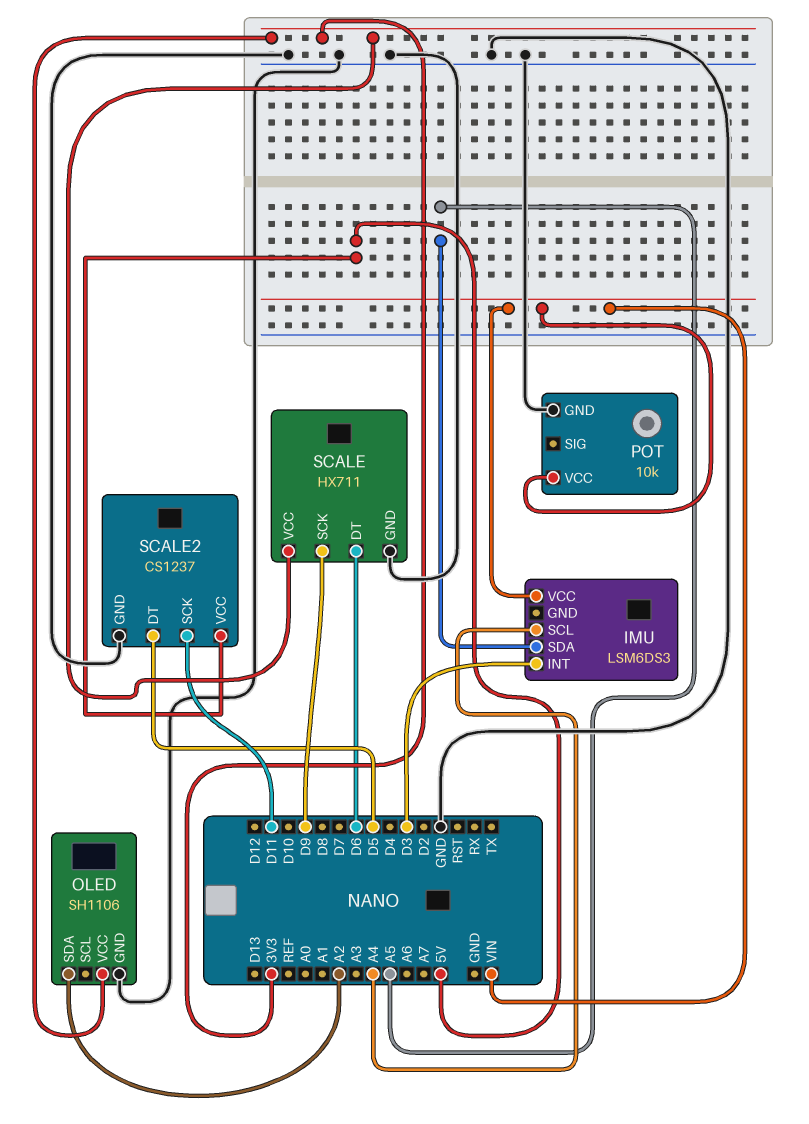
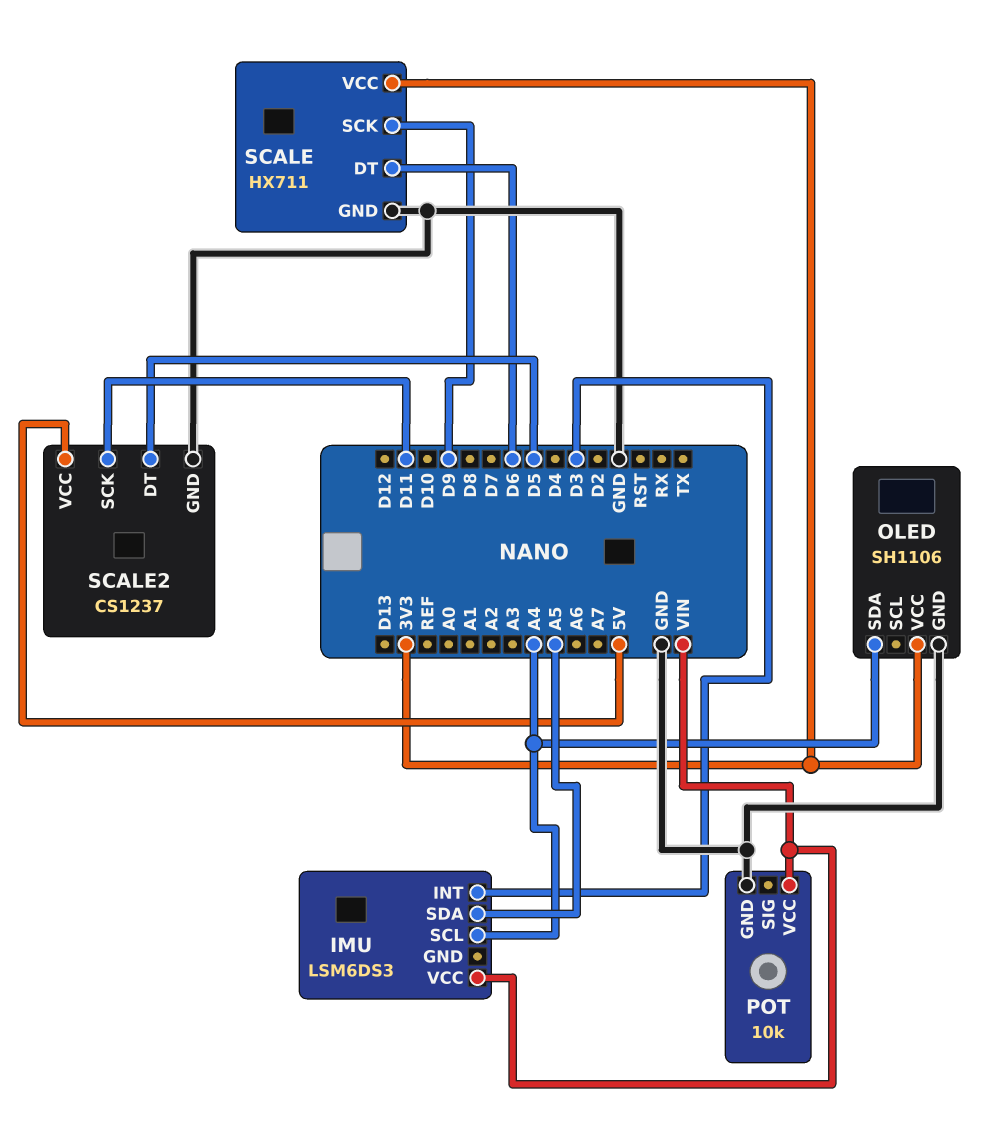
OLED pin SDA: A2 -> A4

